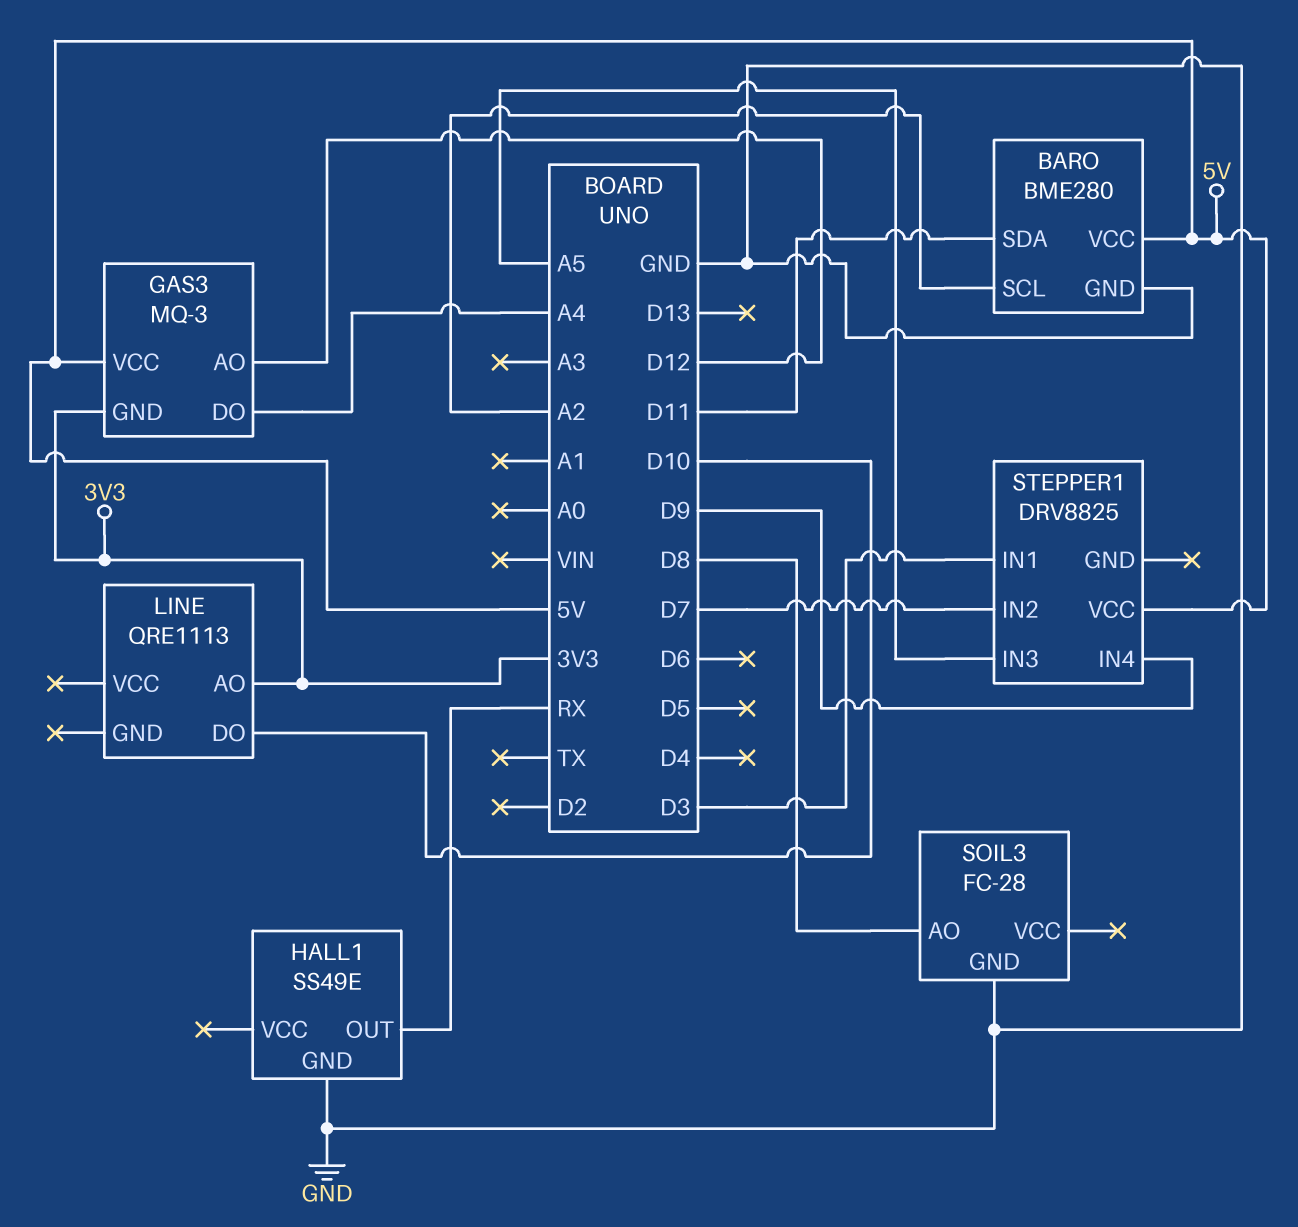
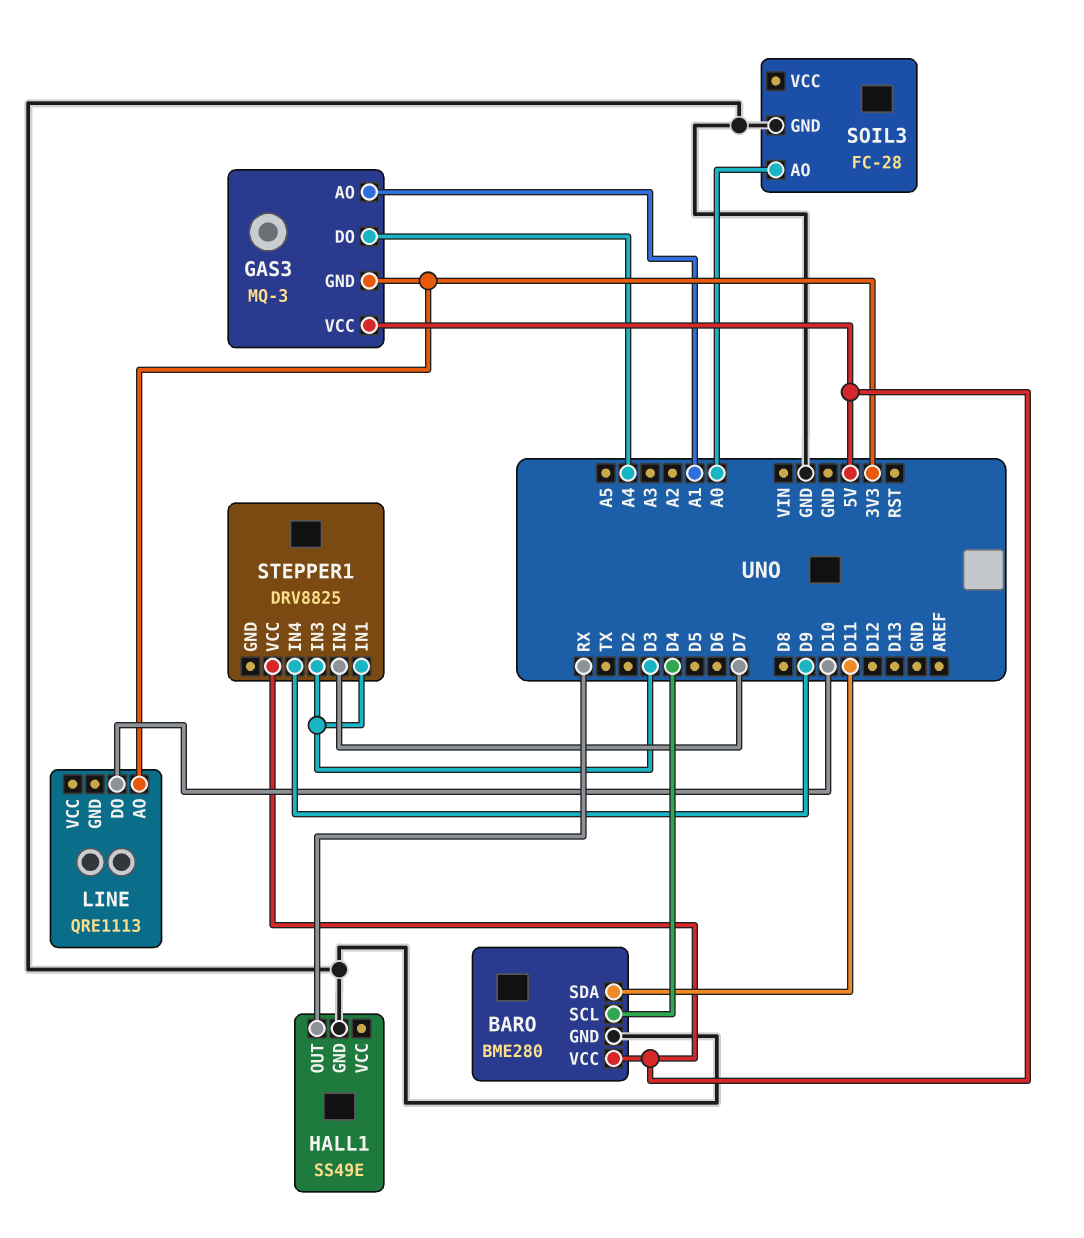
BARO pin SCL: A2 -> D4
GAS3 pin AO: D12 -> A1
SOIL3 pin AO: D8 -> A0
STEPPER1 pin IN3: A5 -> D3

